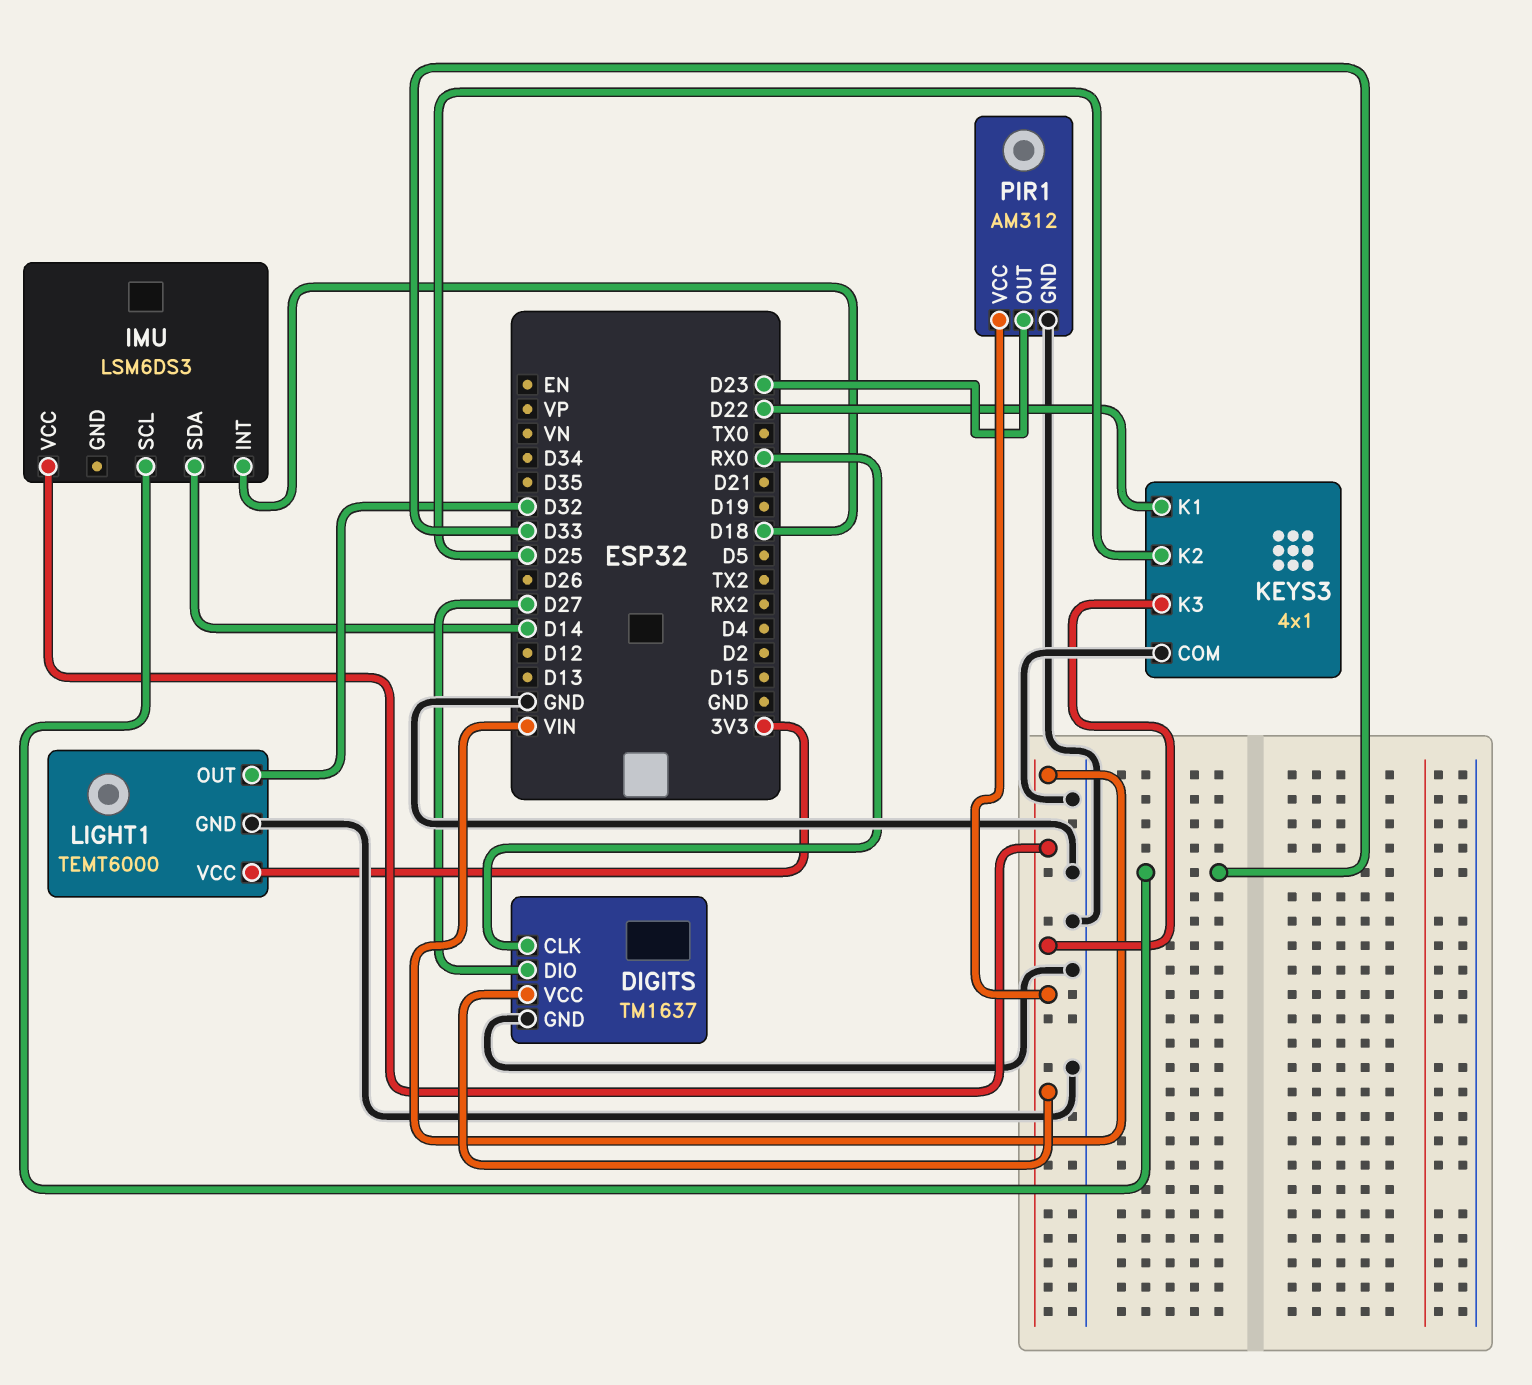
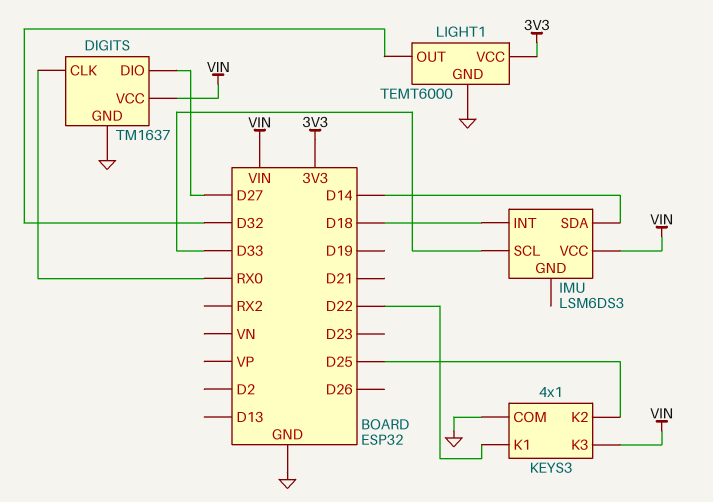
PIR1: AM312 -> none
PIR1 pin GND: GND -> none
PIR1 pin OUT: D23 -> none
PIR1 pin VCC: VIN -> none

